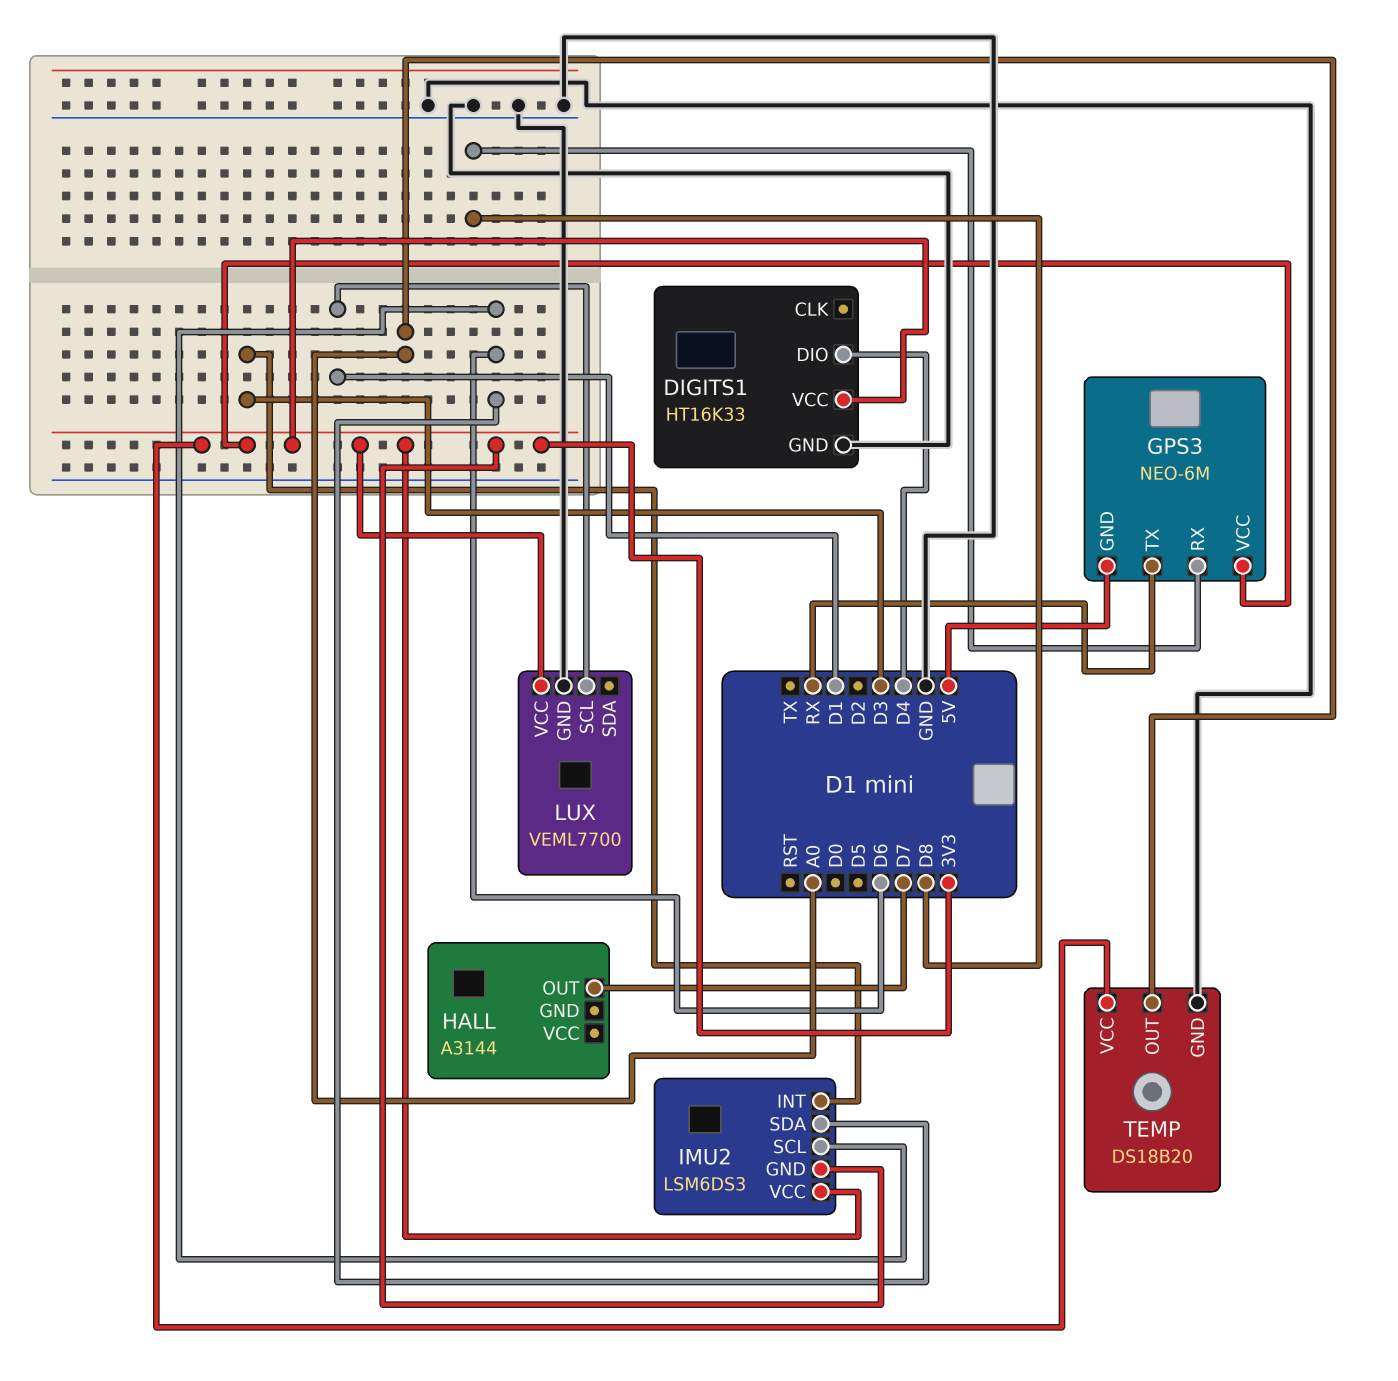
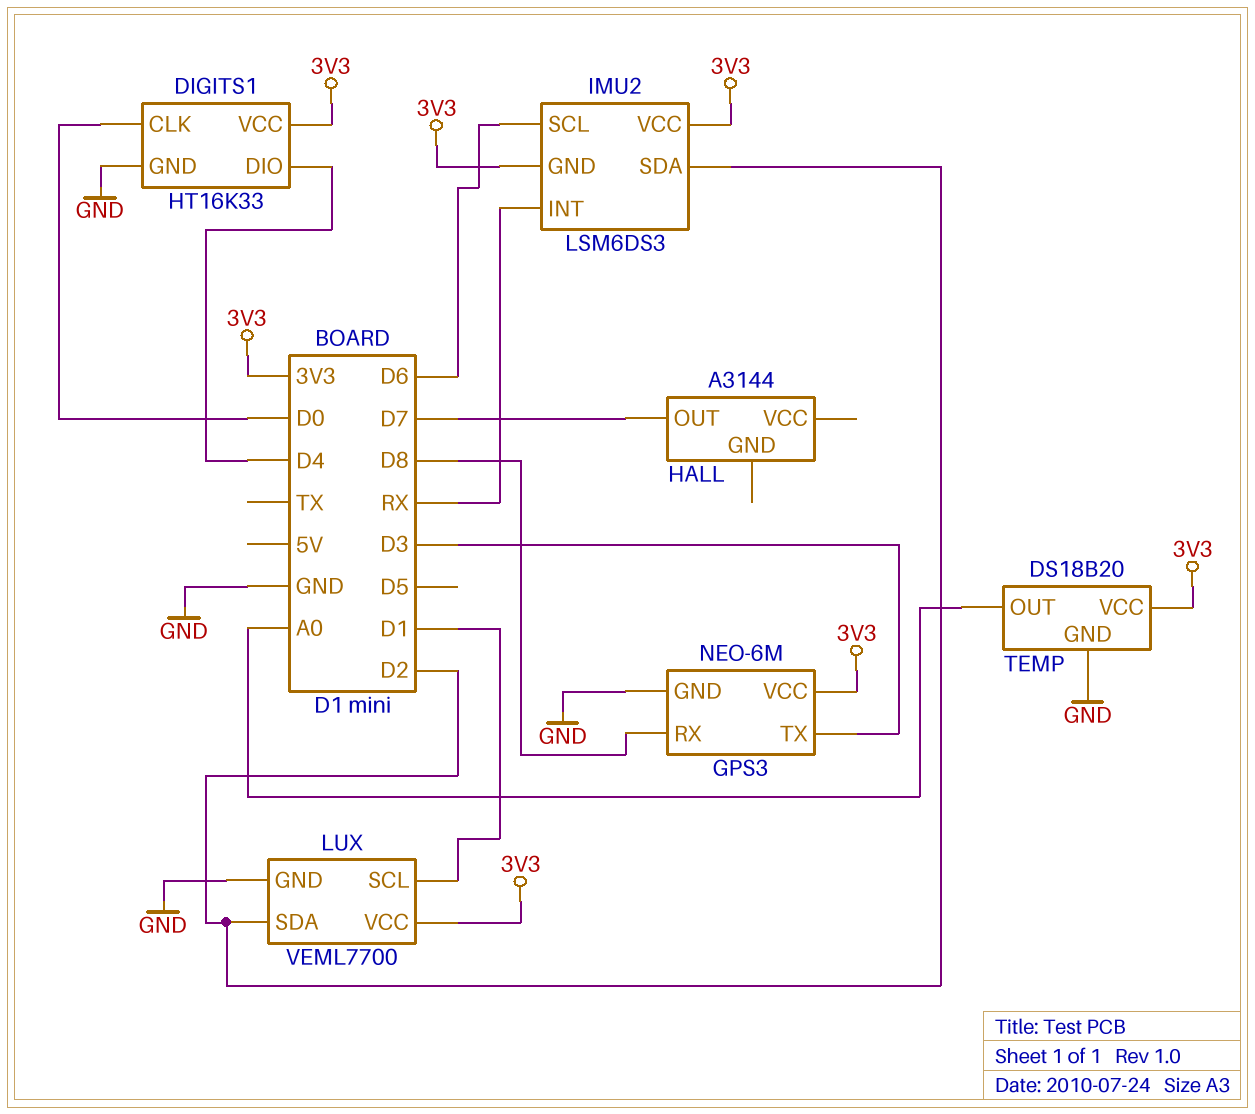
DIGITS1 pin CLK: none -> D0
GPS3 pin GND: 5V -> GND
GPS3 pin TX: RX -> D3
IMU2 pin INT: D3 -> RX
IMU2 pin SDA: D6 -> D2
LUX pin SDA: none -> D2

